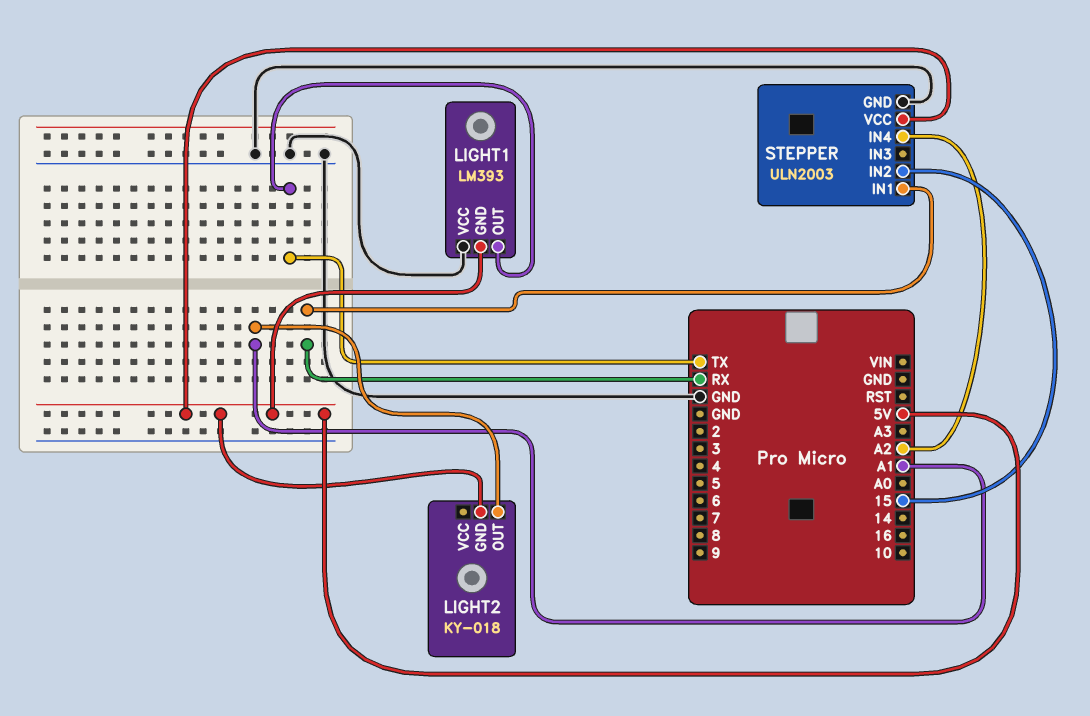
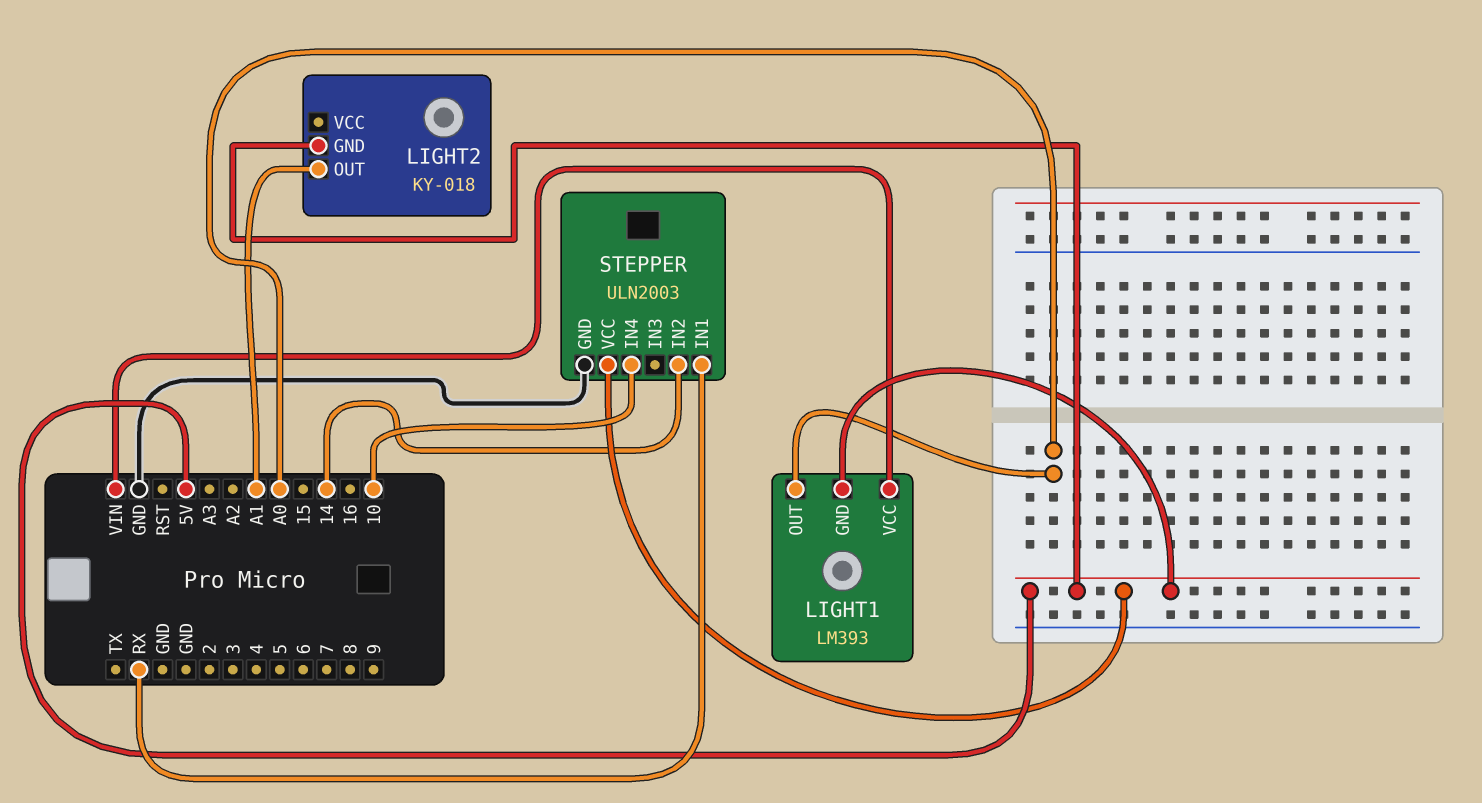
LIGHT1 pin OUT: TX -> A0
LIGHT1 pin VCC: GND -> VIN
STEPPER pin IN2: 15 -> 14
STEPPER pin IN4: A2 -> 10

